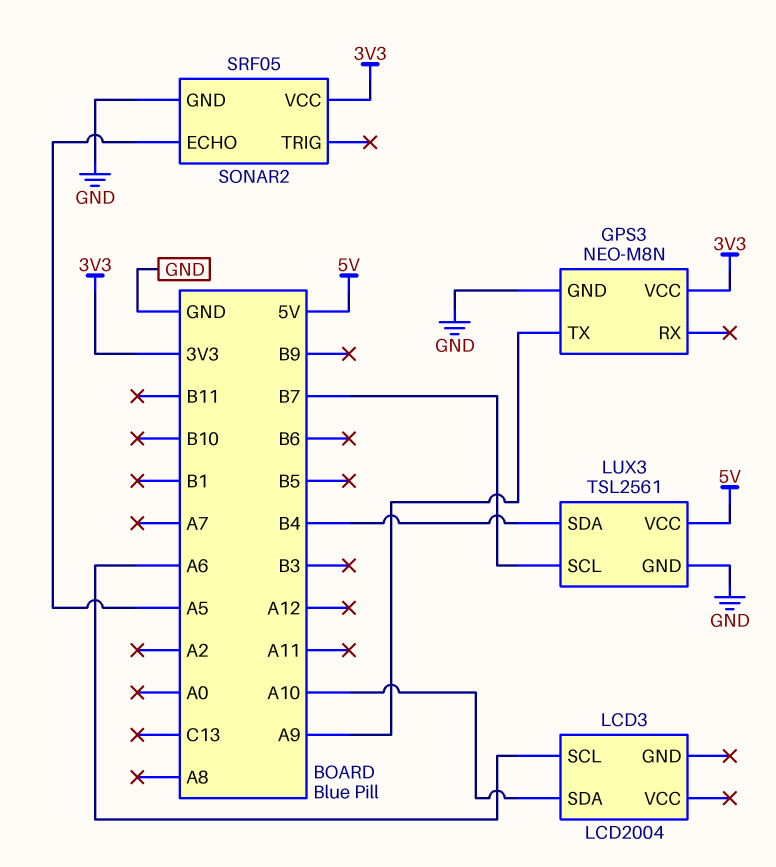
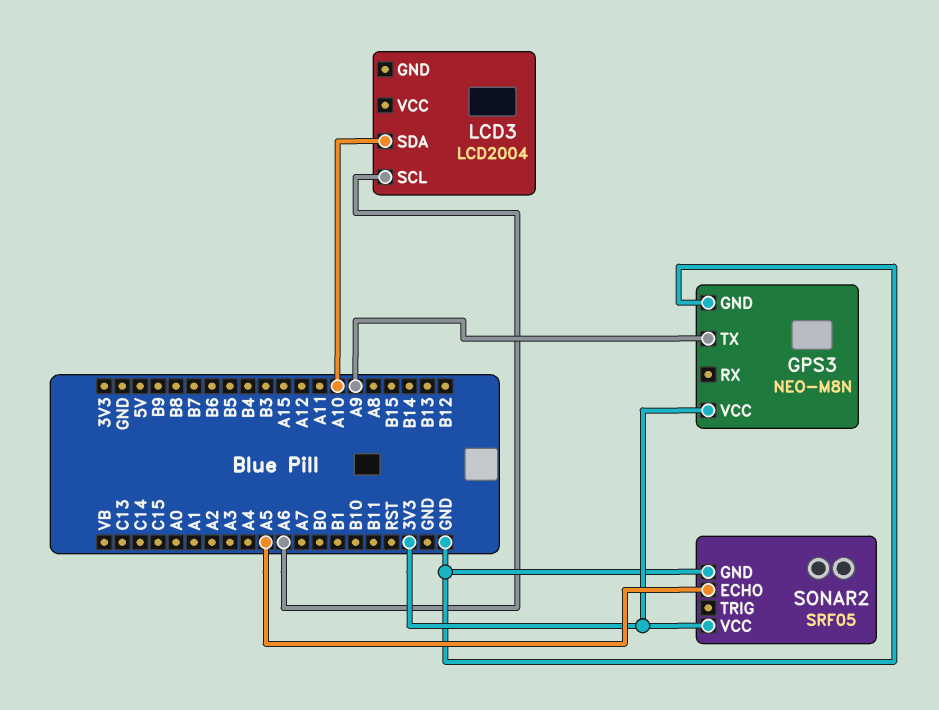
LUX3: TSL2561 -> none
LUX3 pin GND: GND -> none
LUX3 pin SCL: B7 -> none
LUX3 pin SDA: B4 -> none
LUX3 pin VCC: 5V -> none

